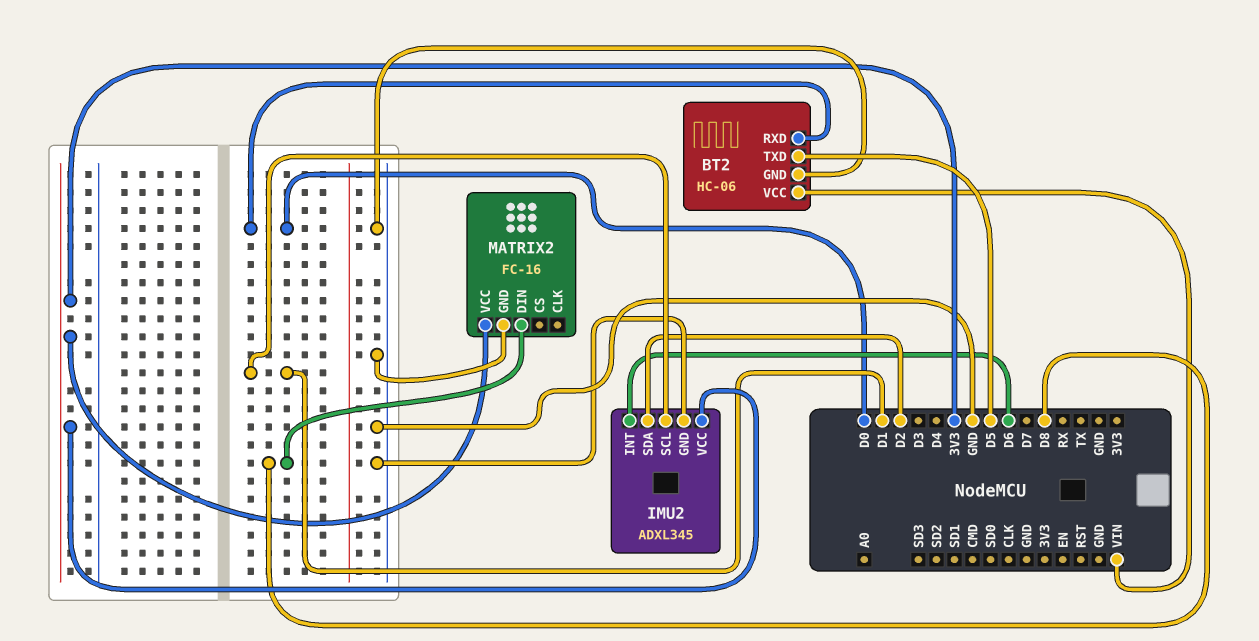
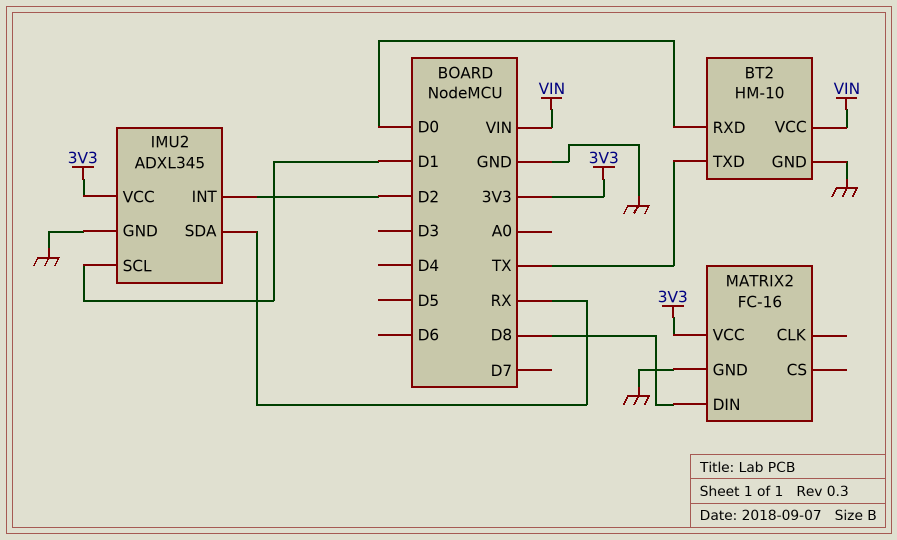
BT2: HC-06 -> HM-10
BT2 pin TXD: D5 -> TX
IMU2 pin INT: D6 -> D2
IMU2 pin SDA: D2 -> RX

